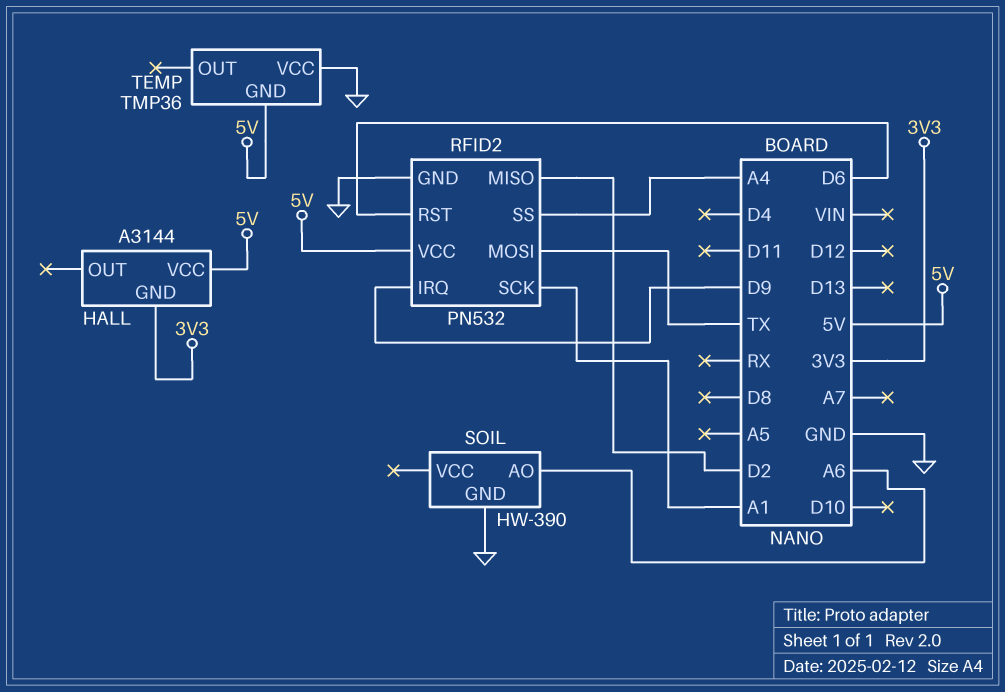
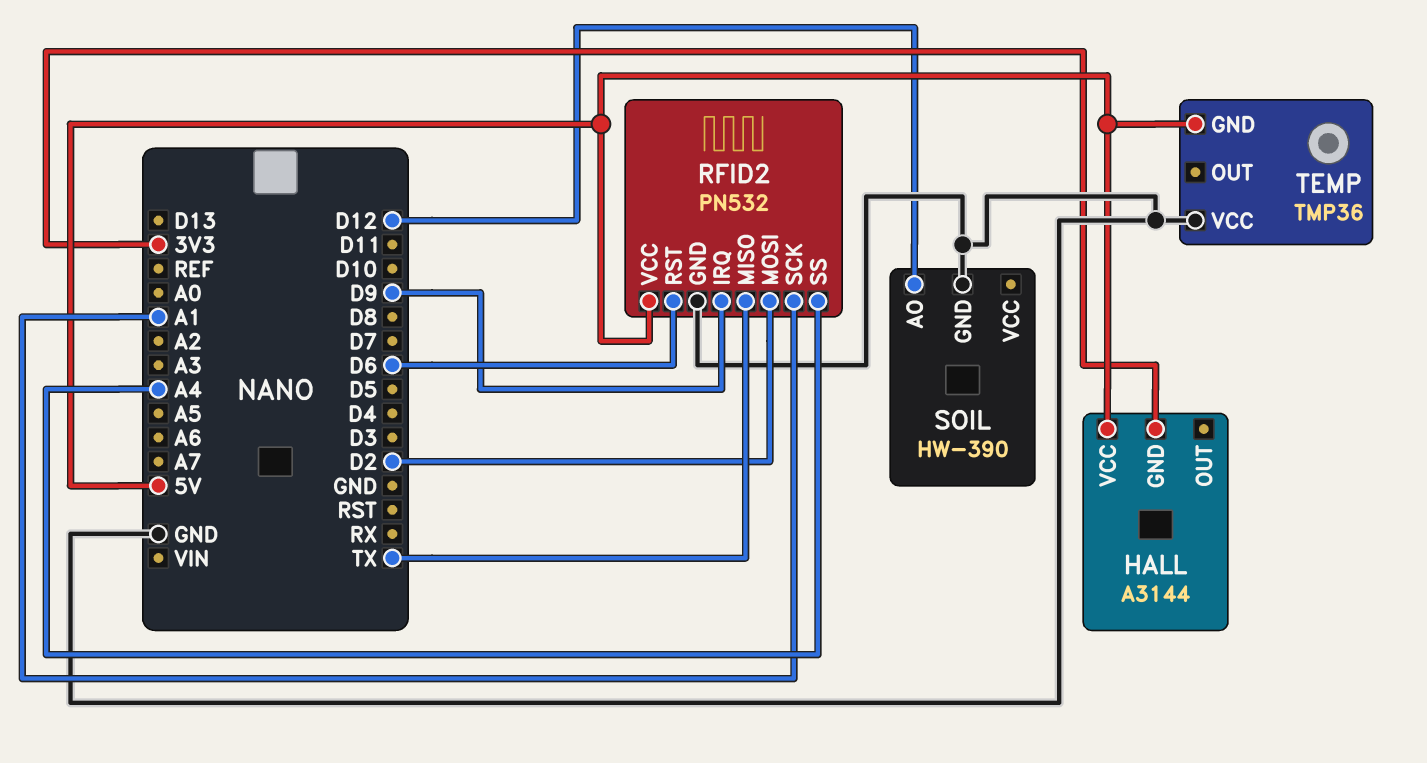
RFID2 pin MISO: D2 -> TX
RFID2 pin MOSI: TX -> D2
SOIL pin AO: A6 -> D12

